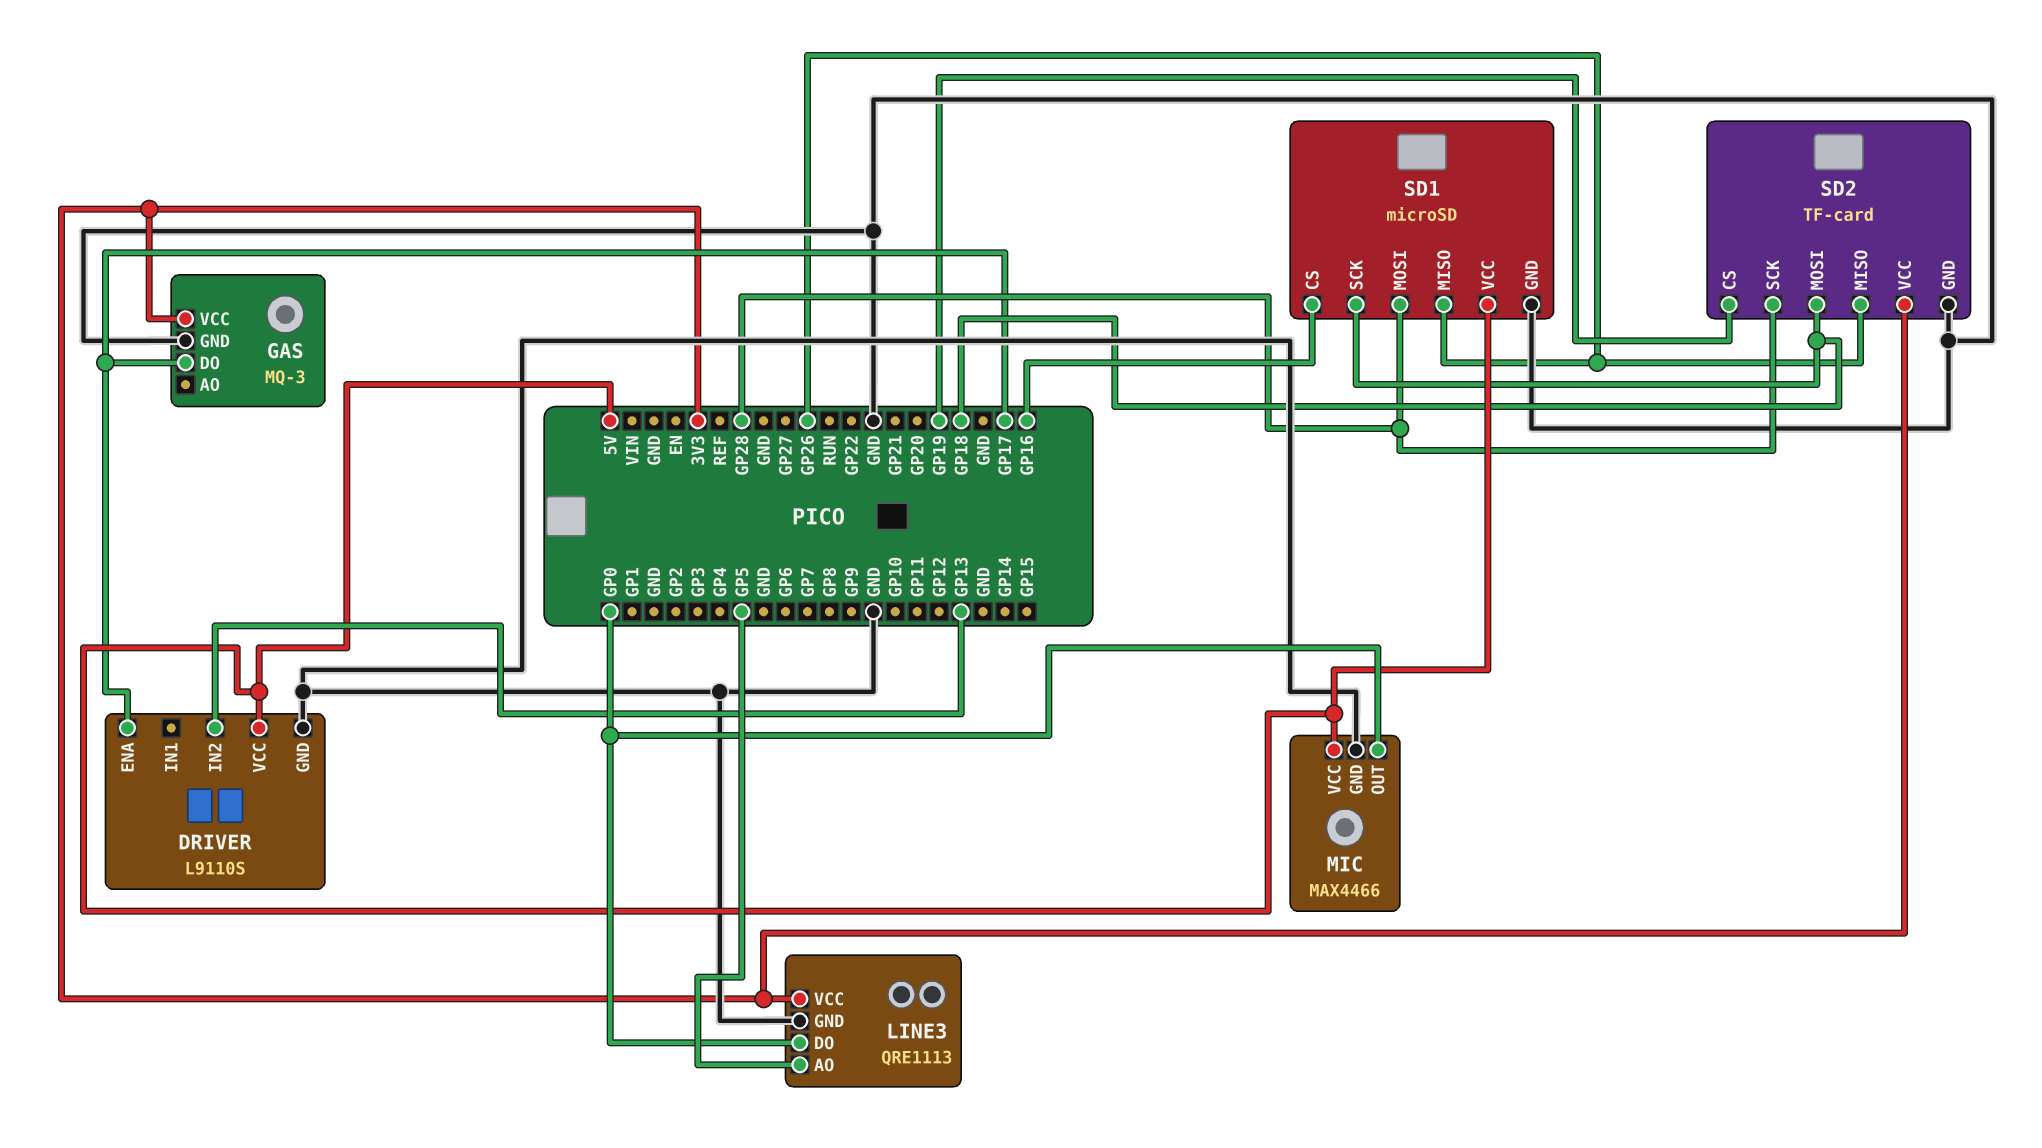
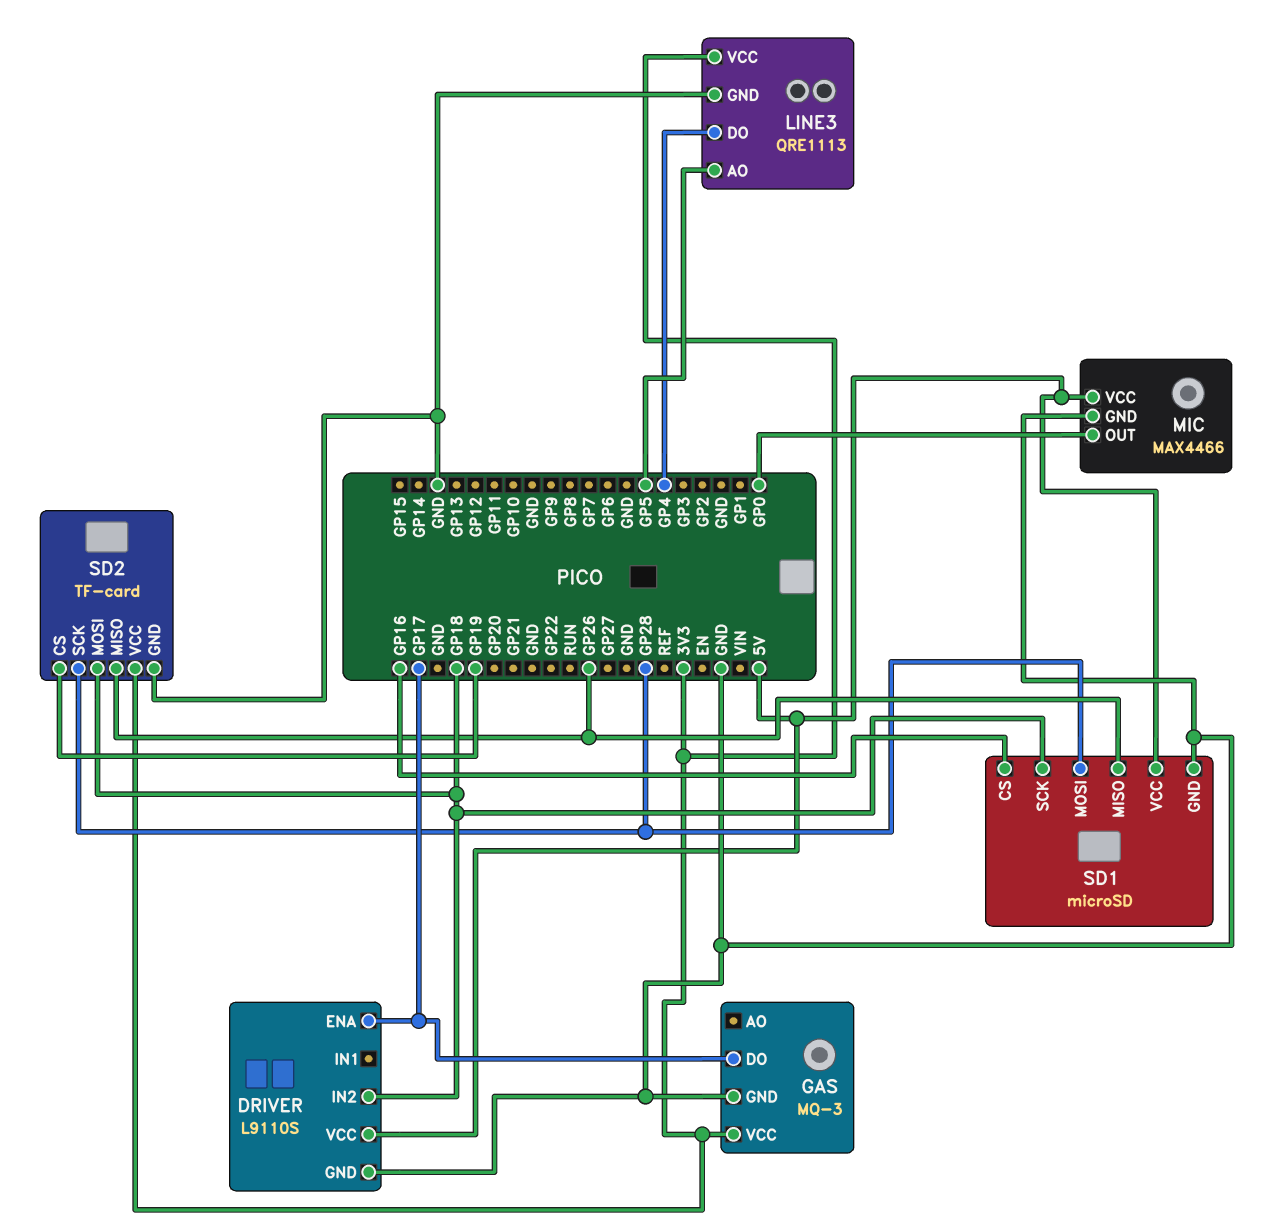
DRIVER pin IN2: GP13 -> GP18
LINE3 pin DO: GP0 -> GP4

